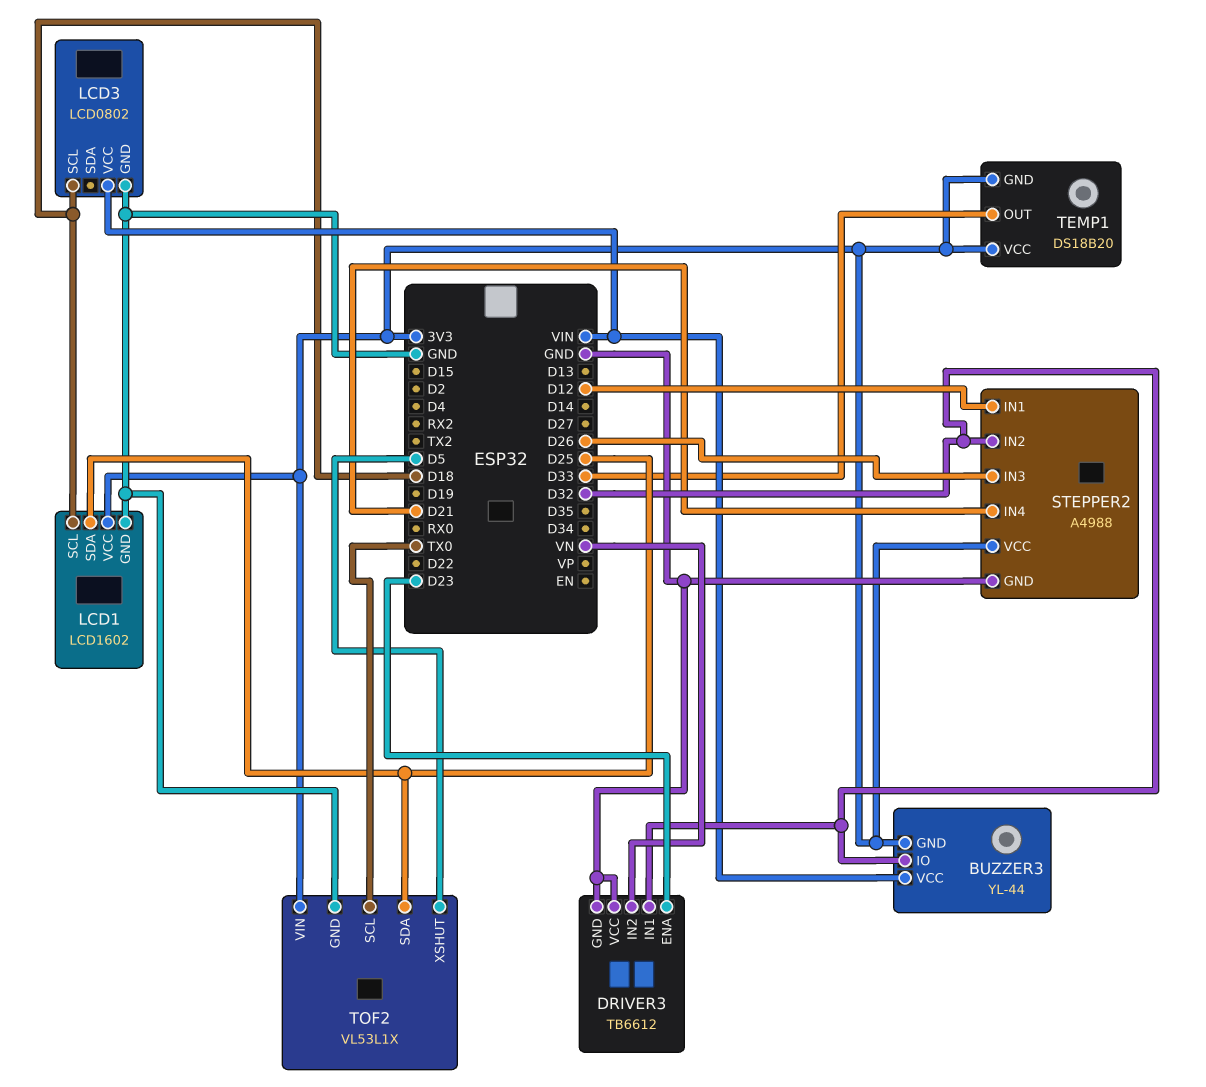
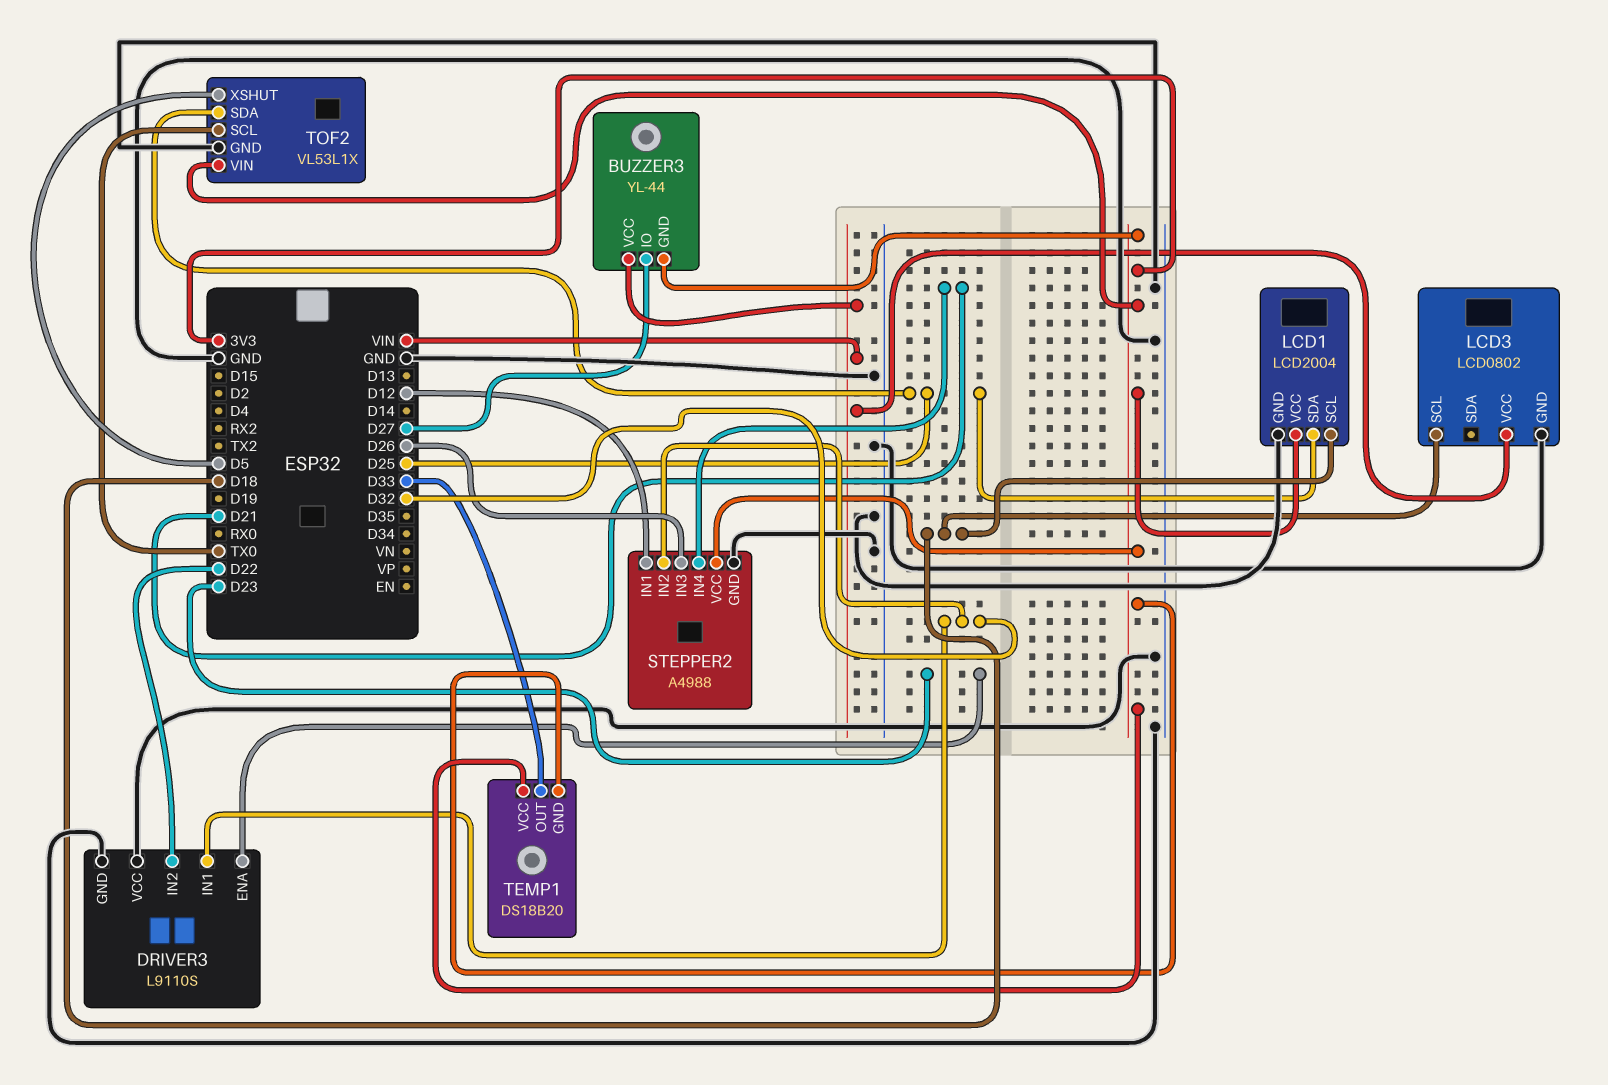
BUZZER3 pin IO: D32 -> D27
DRIVER3: TB6612 -> L9110S
DRIVER3 pin IN2: VN -> D22
LCD1: LCD1602 -> LCD2004

